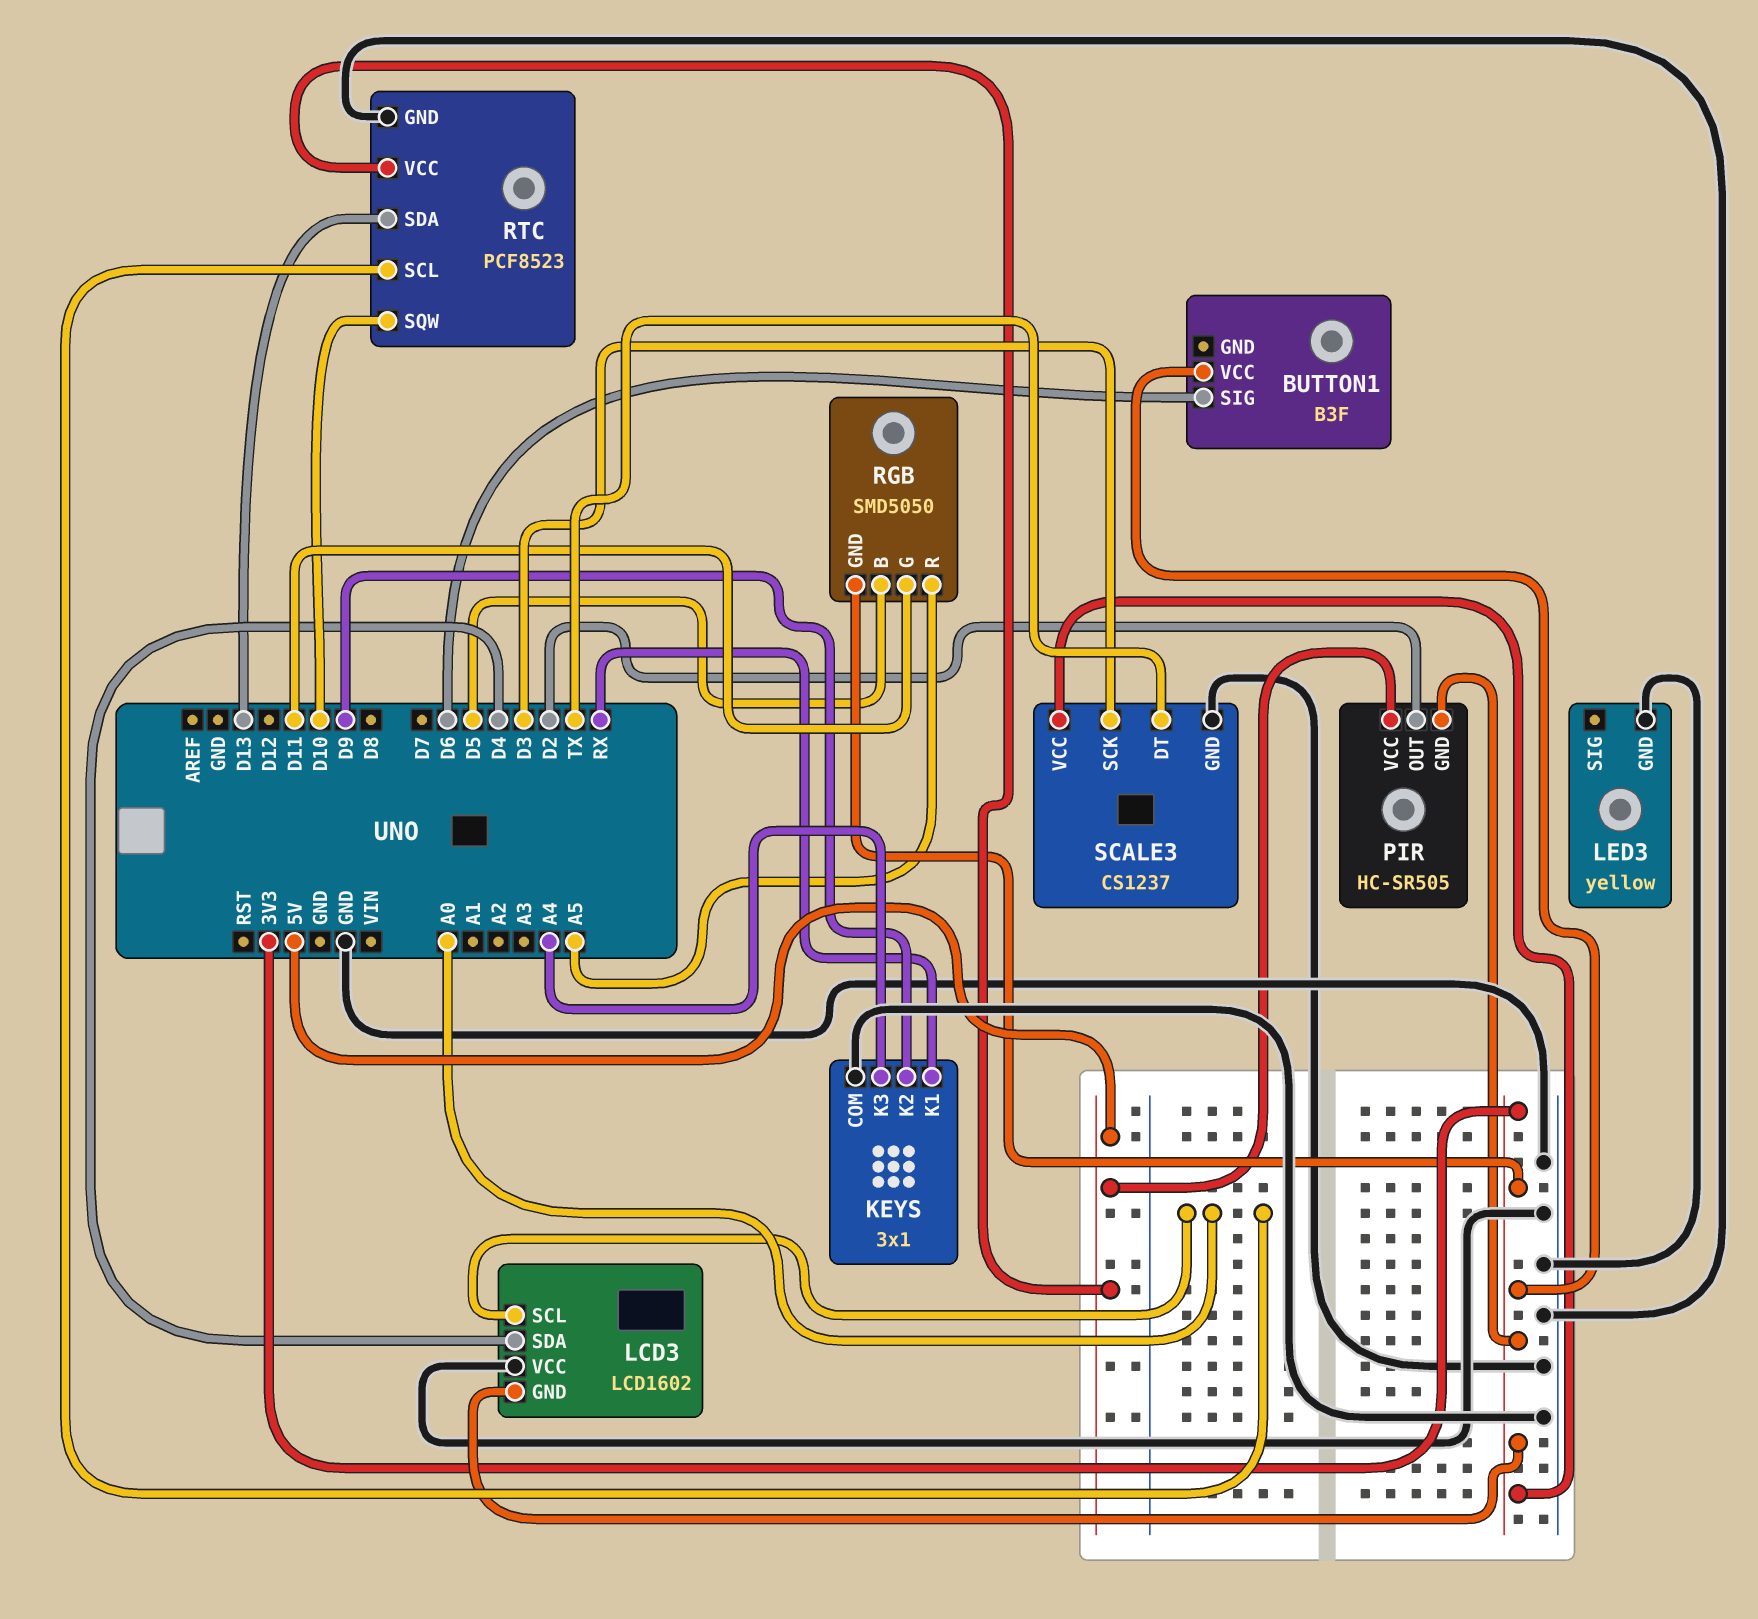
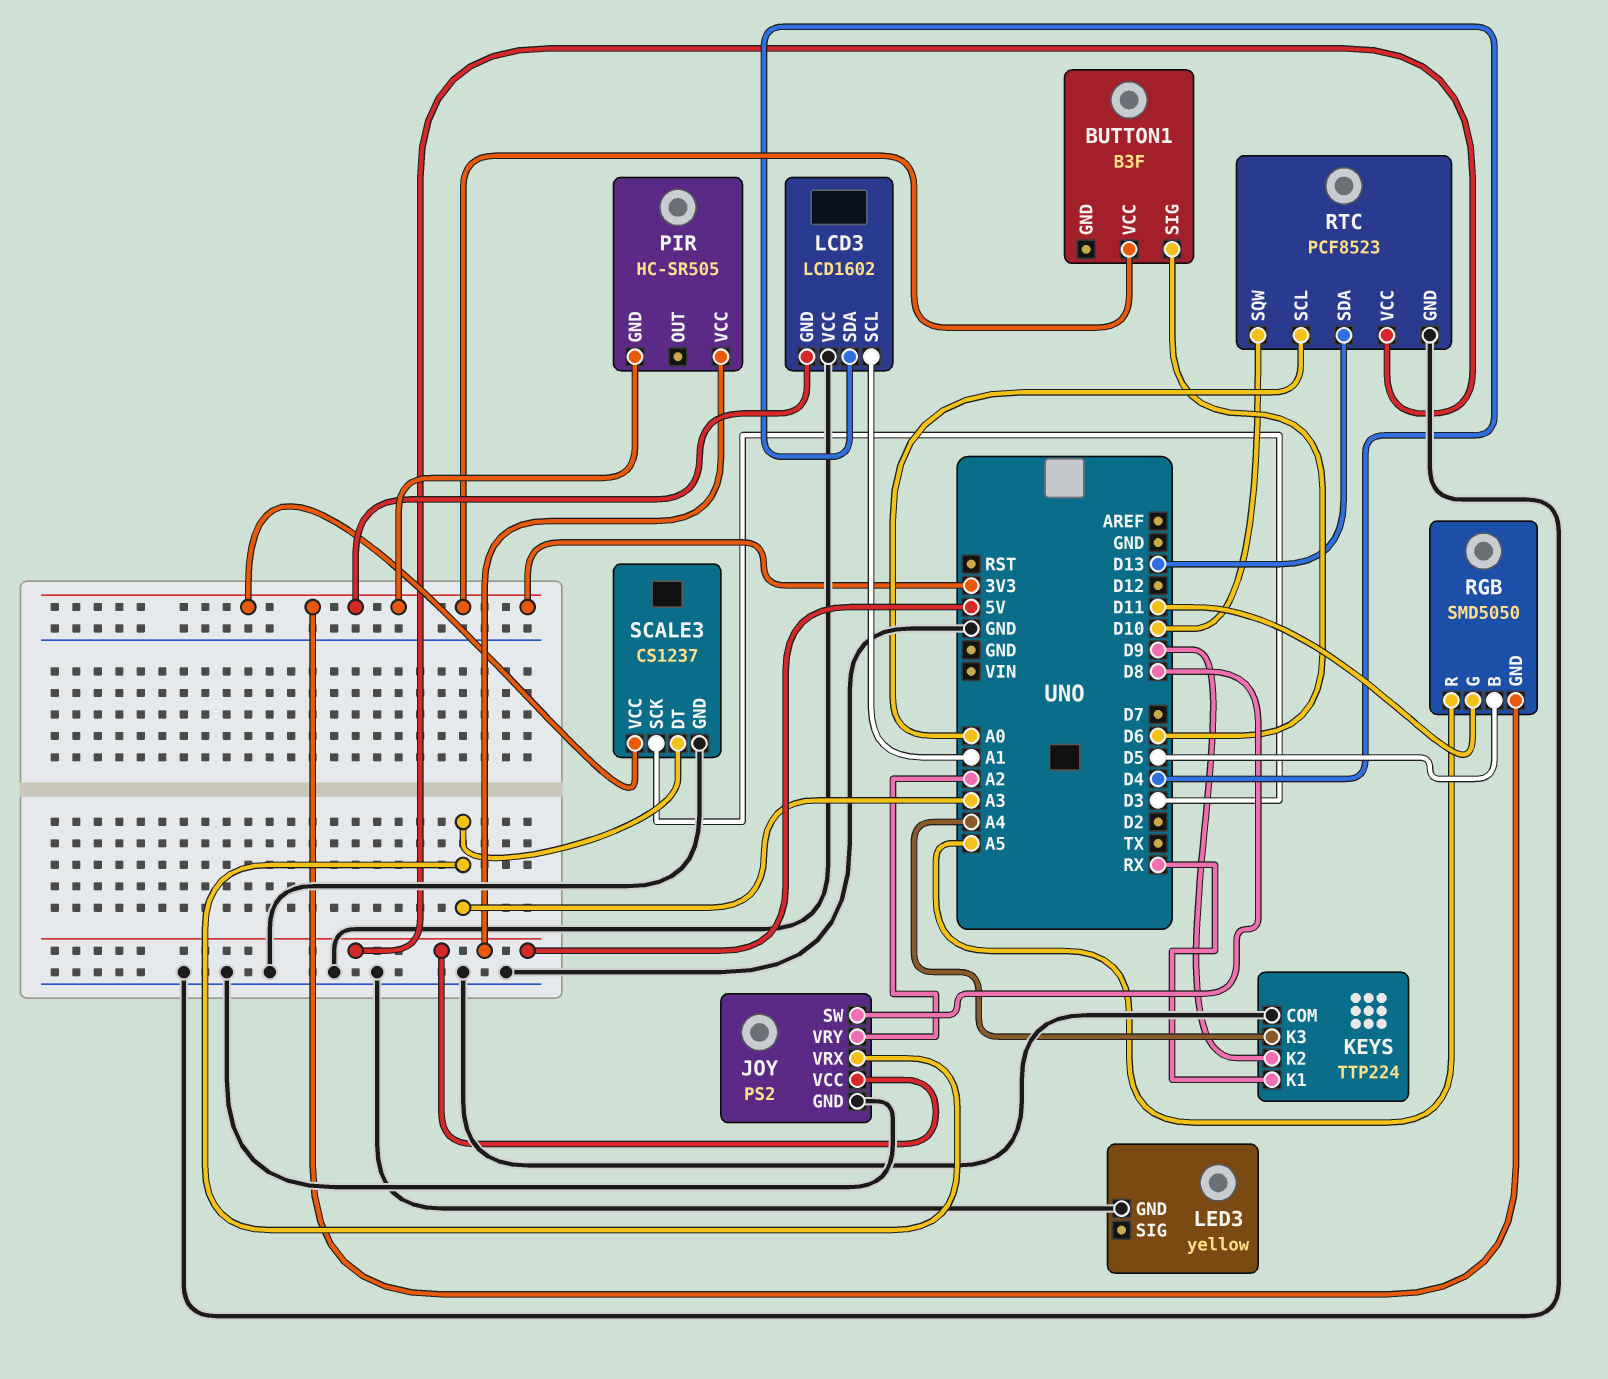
JOY: none -> PS2
JOY pin GND: none -> GND
JOY pin SW: none -> D8
JOY pin VCC: none -> 5V
JOY pin VRX: none -> A3
JOY pin VRY: none -> A2
KEYS: 3x1 -> TTP224
LCD3 pin SCL: A0 -> A1
PIR pin OUT: D2 -> none
SCALE3 pin DT: TX -> A3

